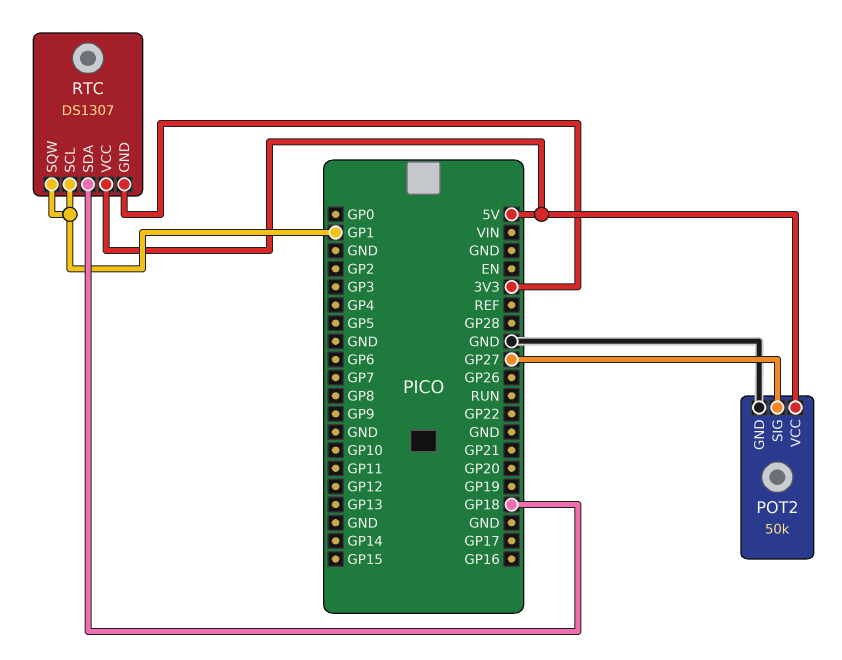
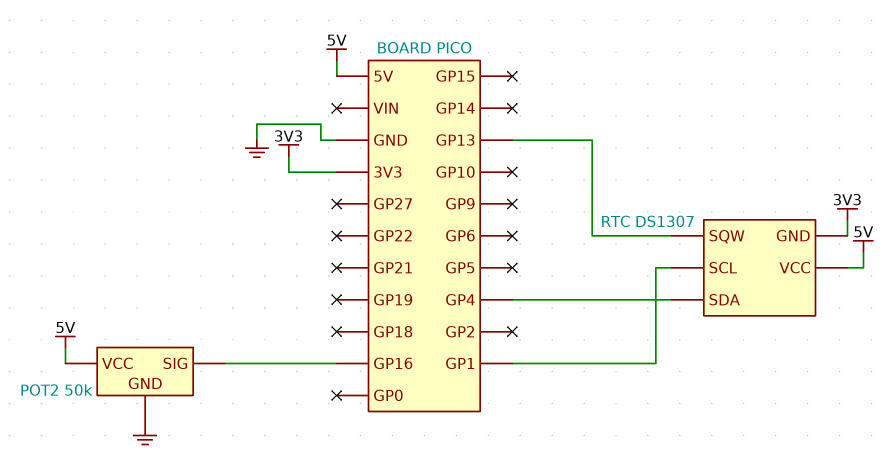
POT2 pin SIG: GP27 -> GP16
RTC pin SDA: GP18 -> GP4
RTC pin SQW: GP1 -> GP13

